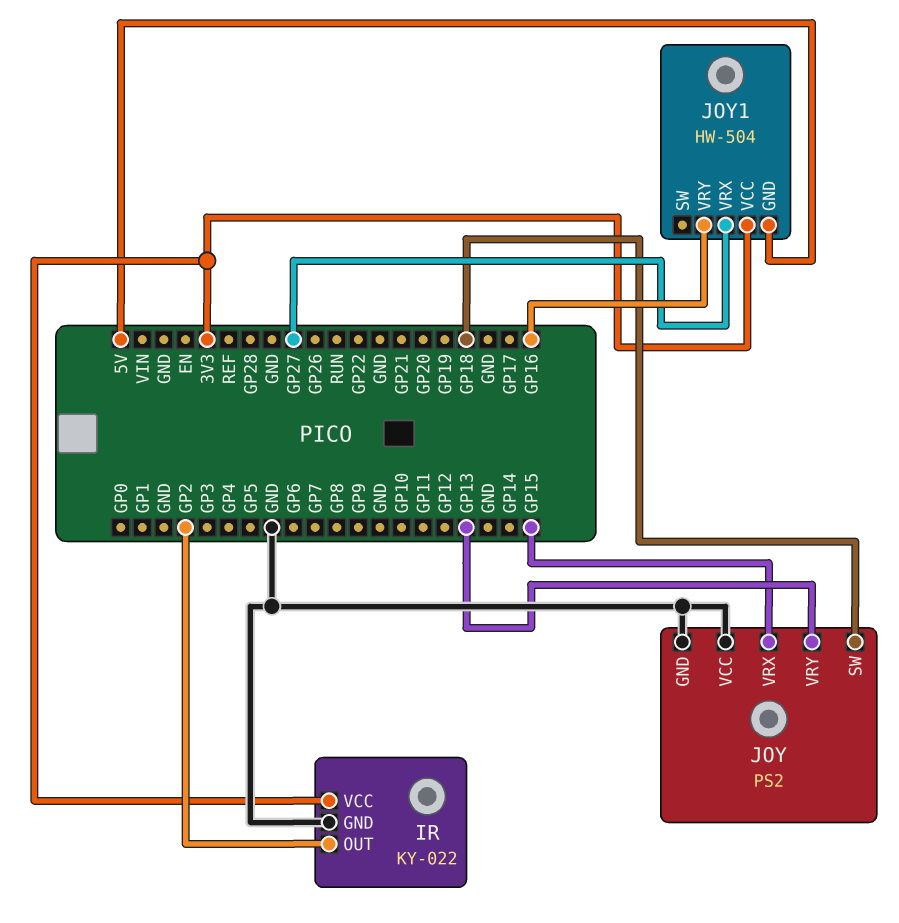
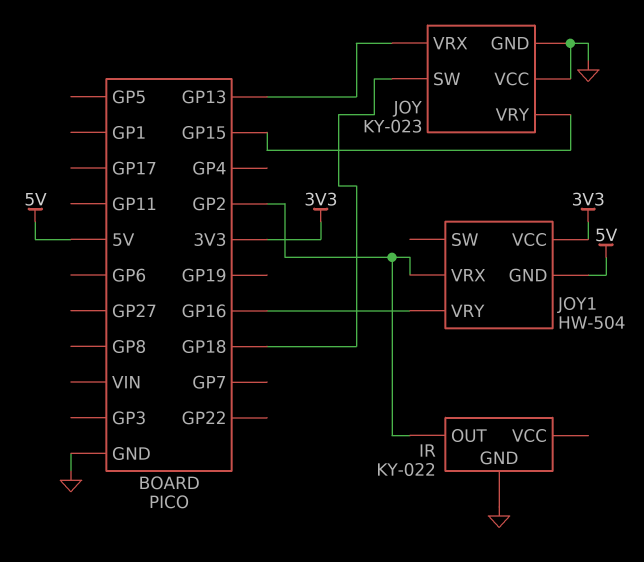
IR pin VCC: 3V3 -> none
JOY: PS2 -> KY-023
JOY pin VRX: GP15 -> GP13
JOY pin VRY: GP13 -> GP15
JOY1 pin VRX: GP27 -> GP2

